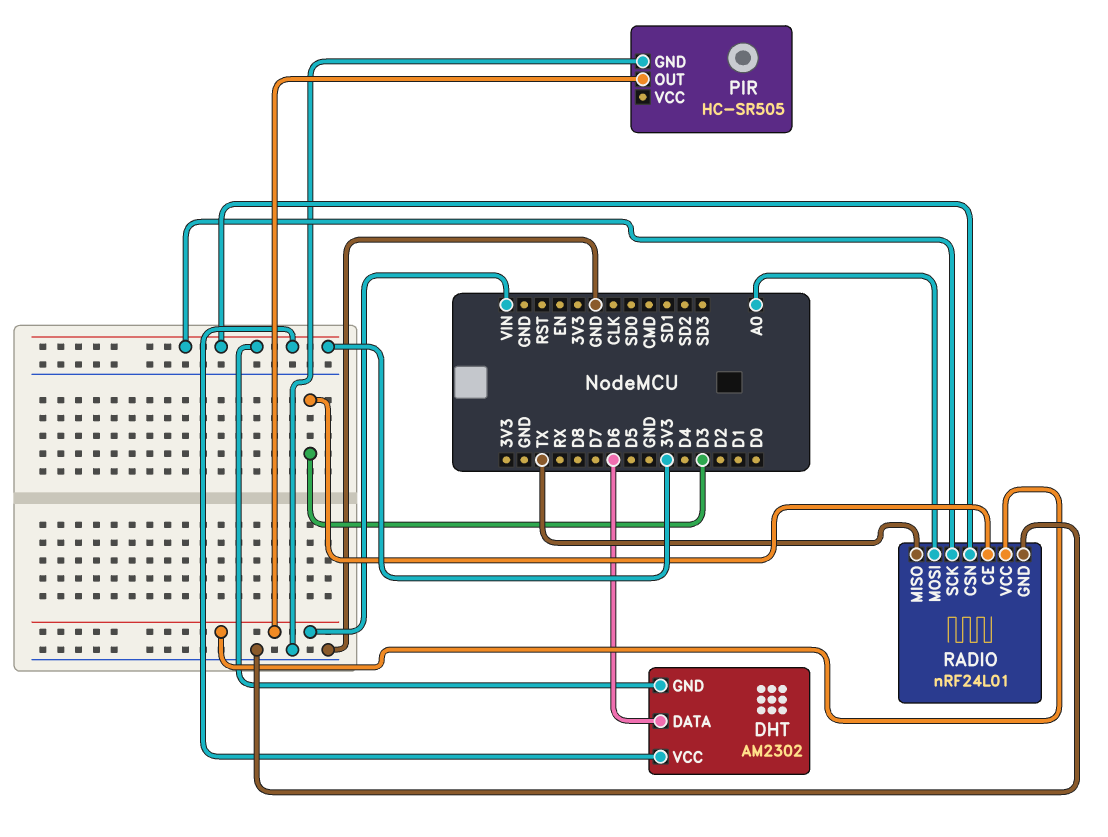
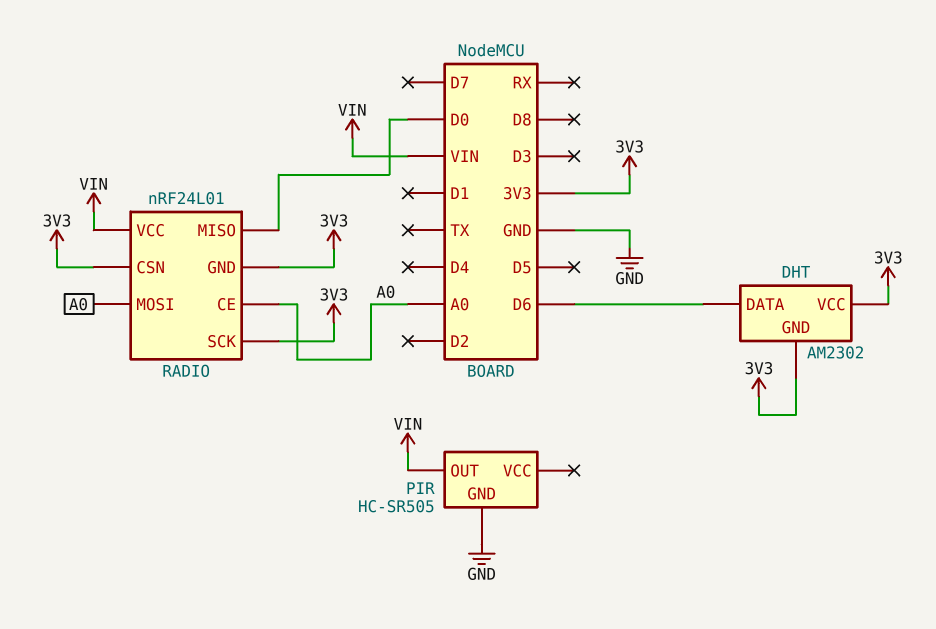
RADIO pin CE: D3 -> A0
RADIO pin GND: GND -> 3V3
RADIO pin MISO: TX -> D0

